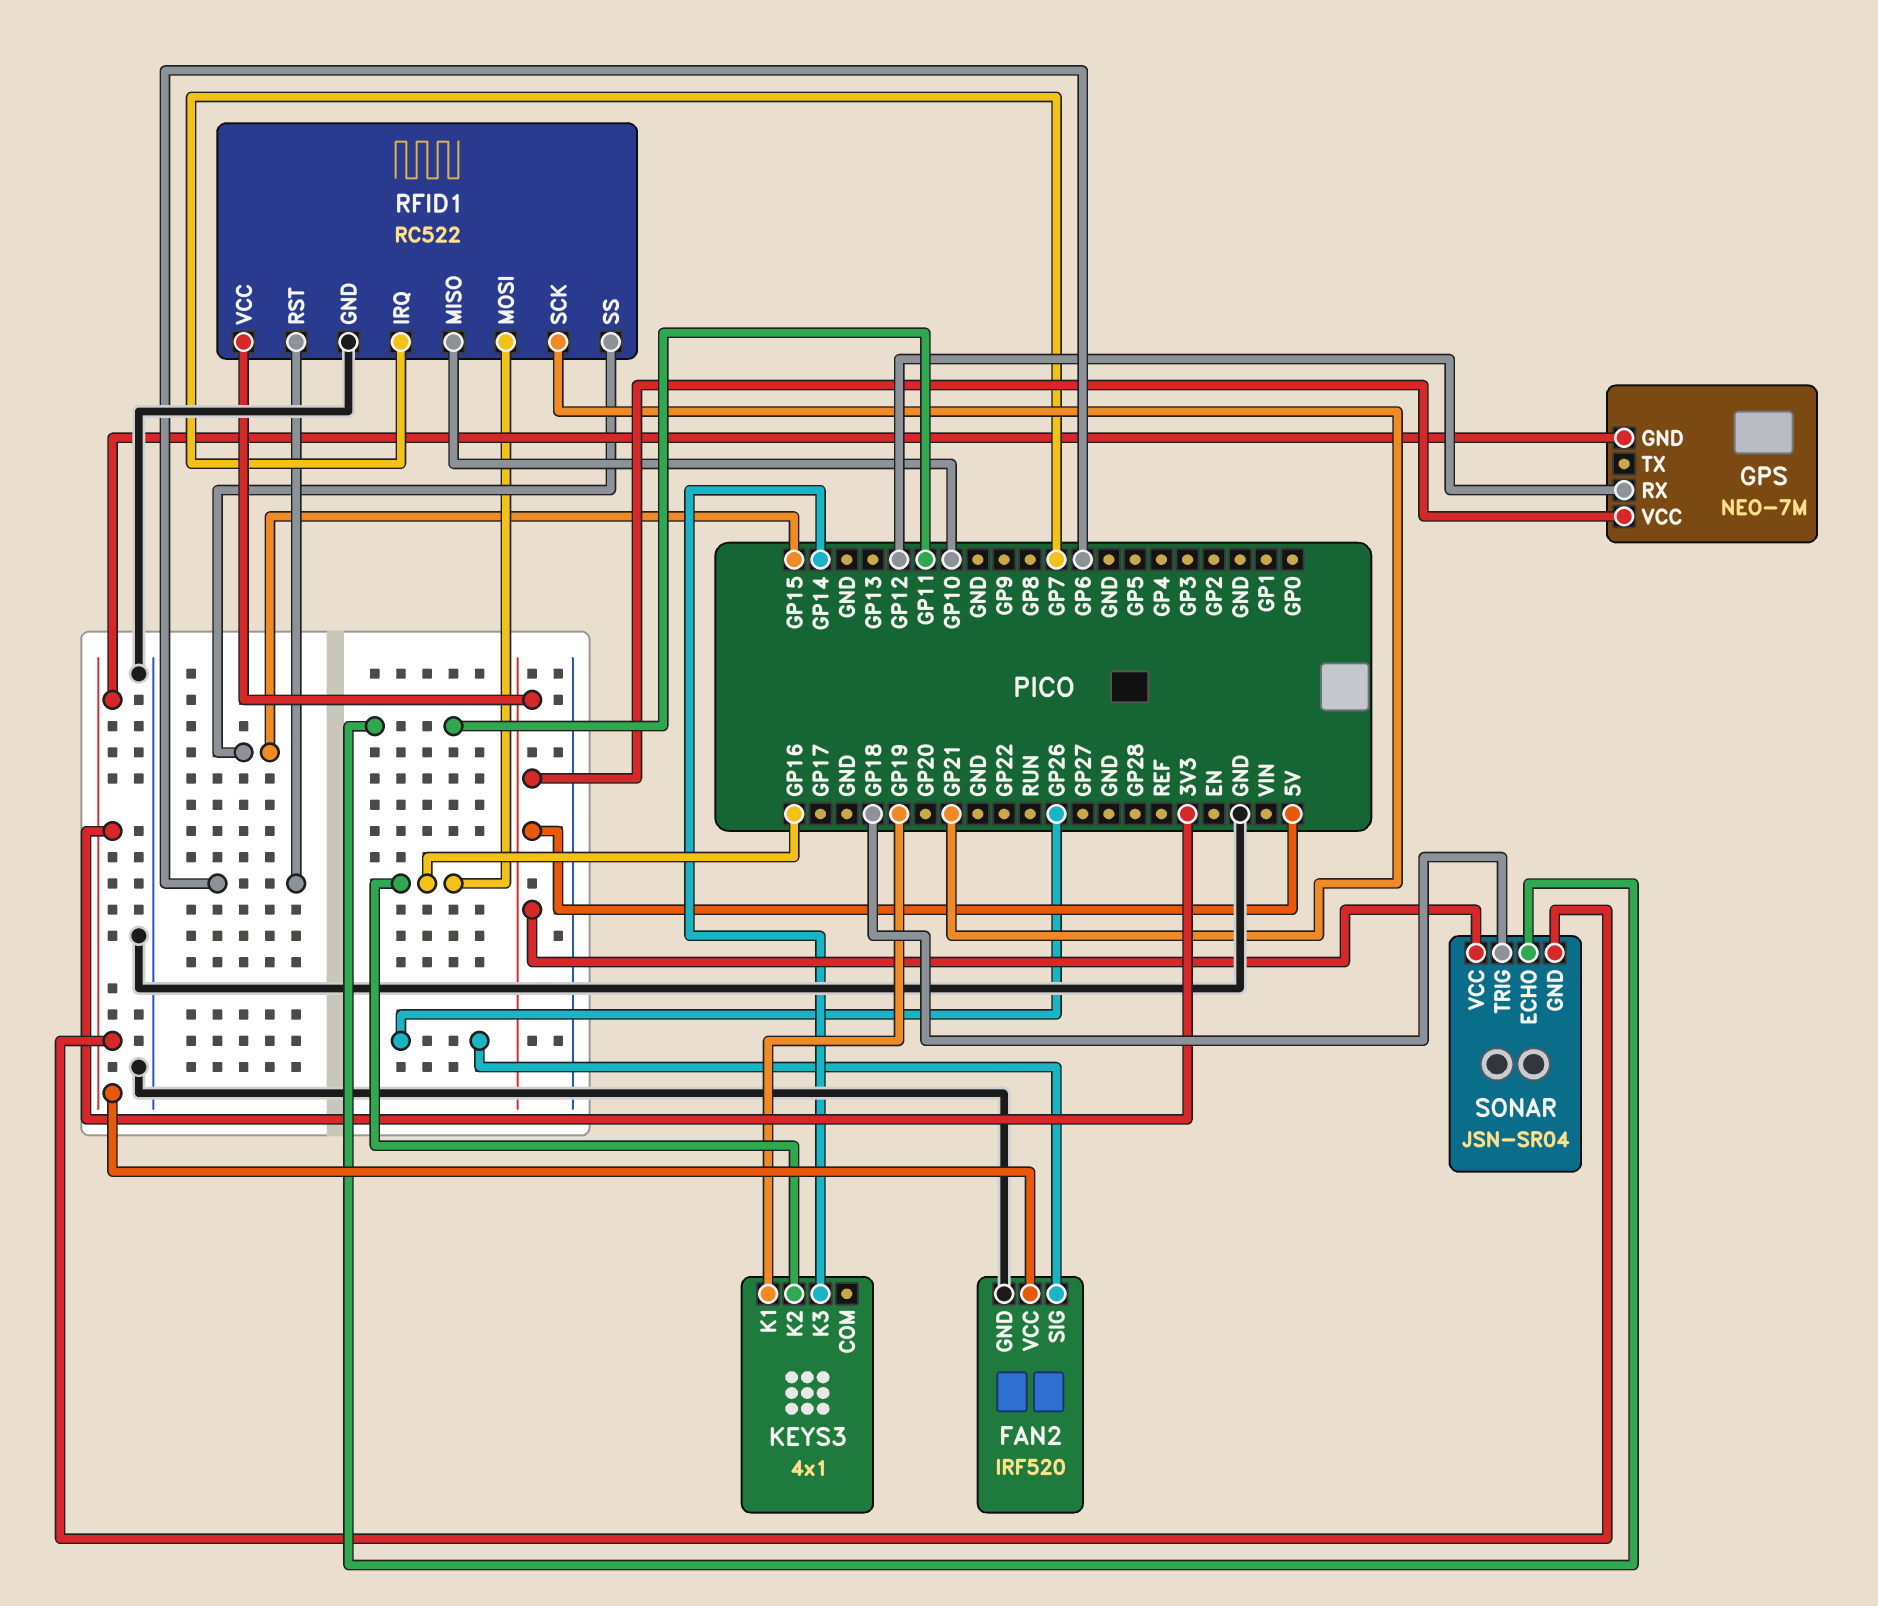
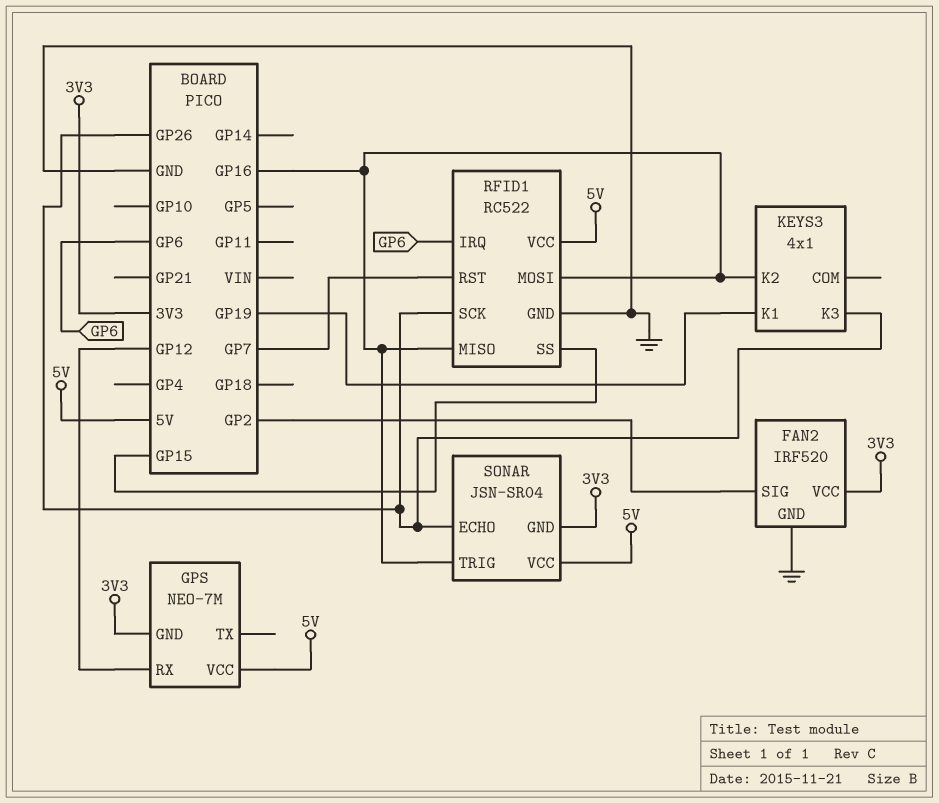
FAN2 pin SIG: GP26 -> GP2
KEYS3 pin K3: GP14 -> GP26
RFID1 pin IRQ: GP7 -> GP6
RFID1 pin MISO: GP10 -> GP16
RFID1 pin RST: GP6 -> GP7
RFID1 pin SCK: GP21 -> GP26
SONAR pin ECHO: GP11 -> GP26
SONAR pin TRIG: GP18 -> GP16

